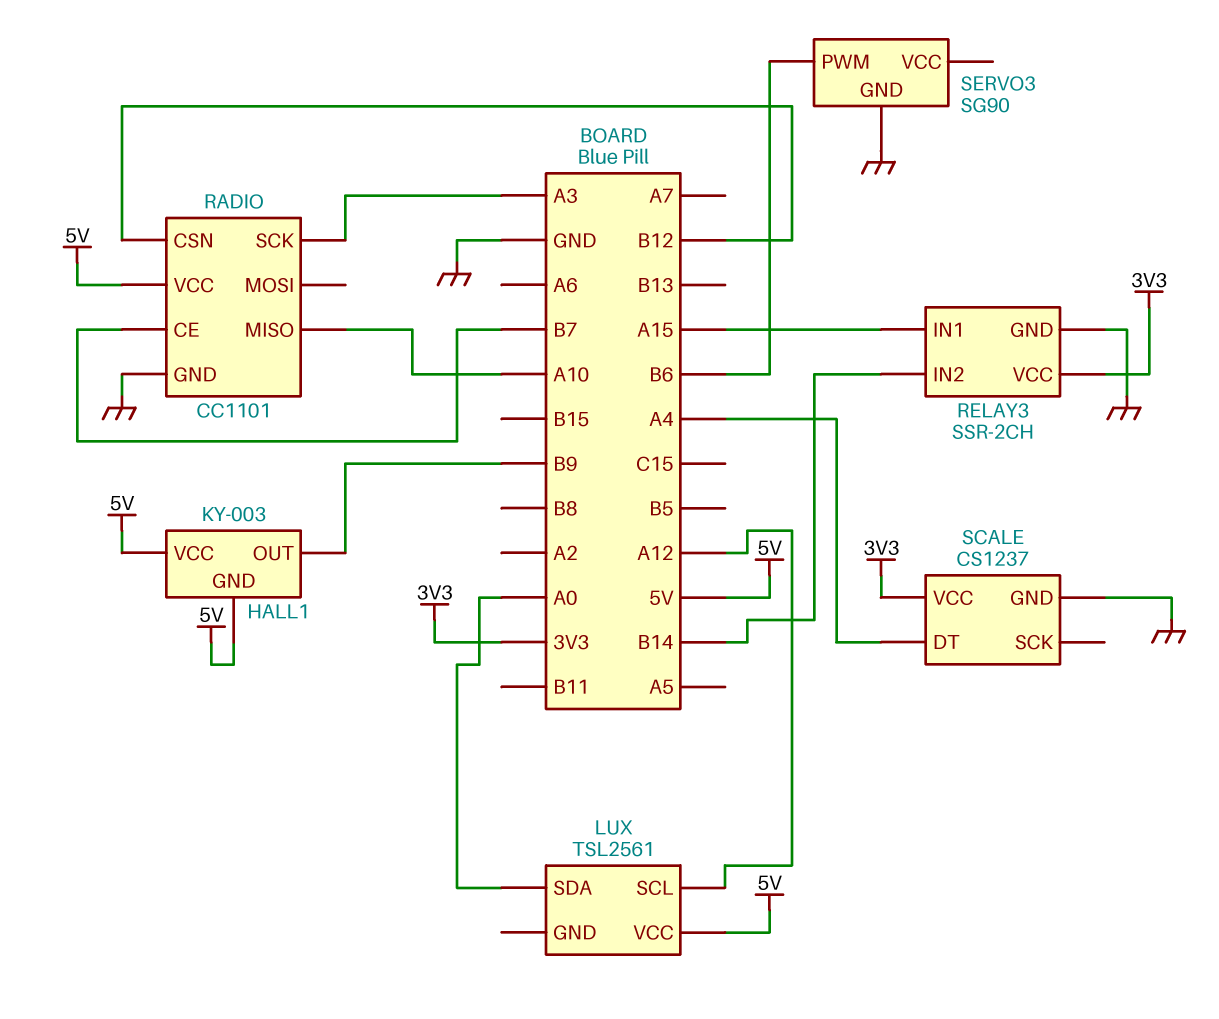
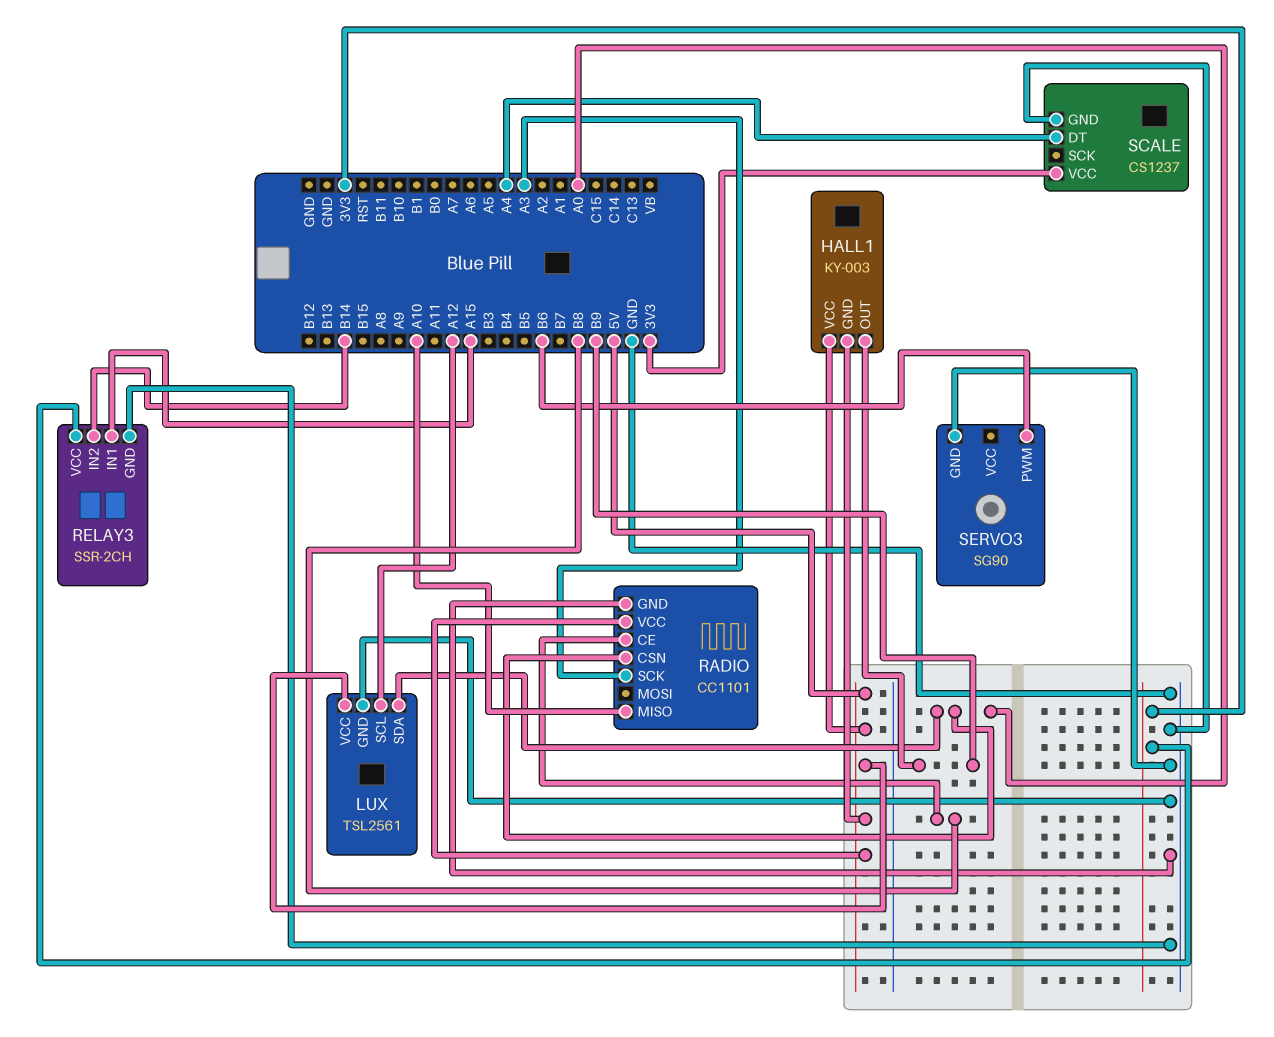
LUX pin GND: none -> GND
RADIO pin CE: B7 -> B8
RADIO pin CSN: B12 -> A0

